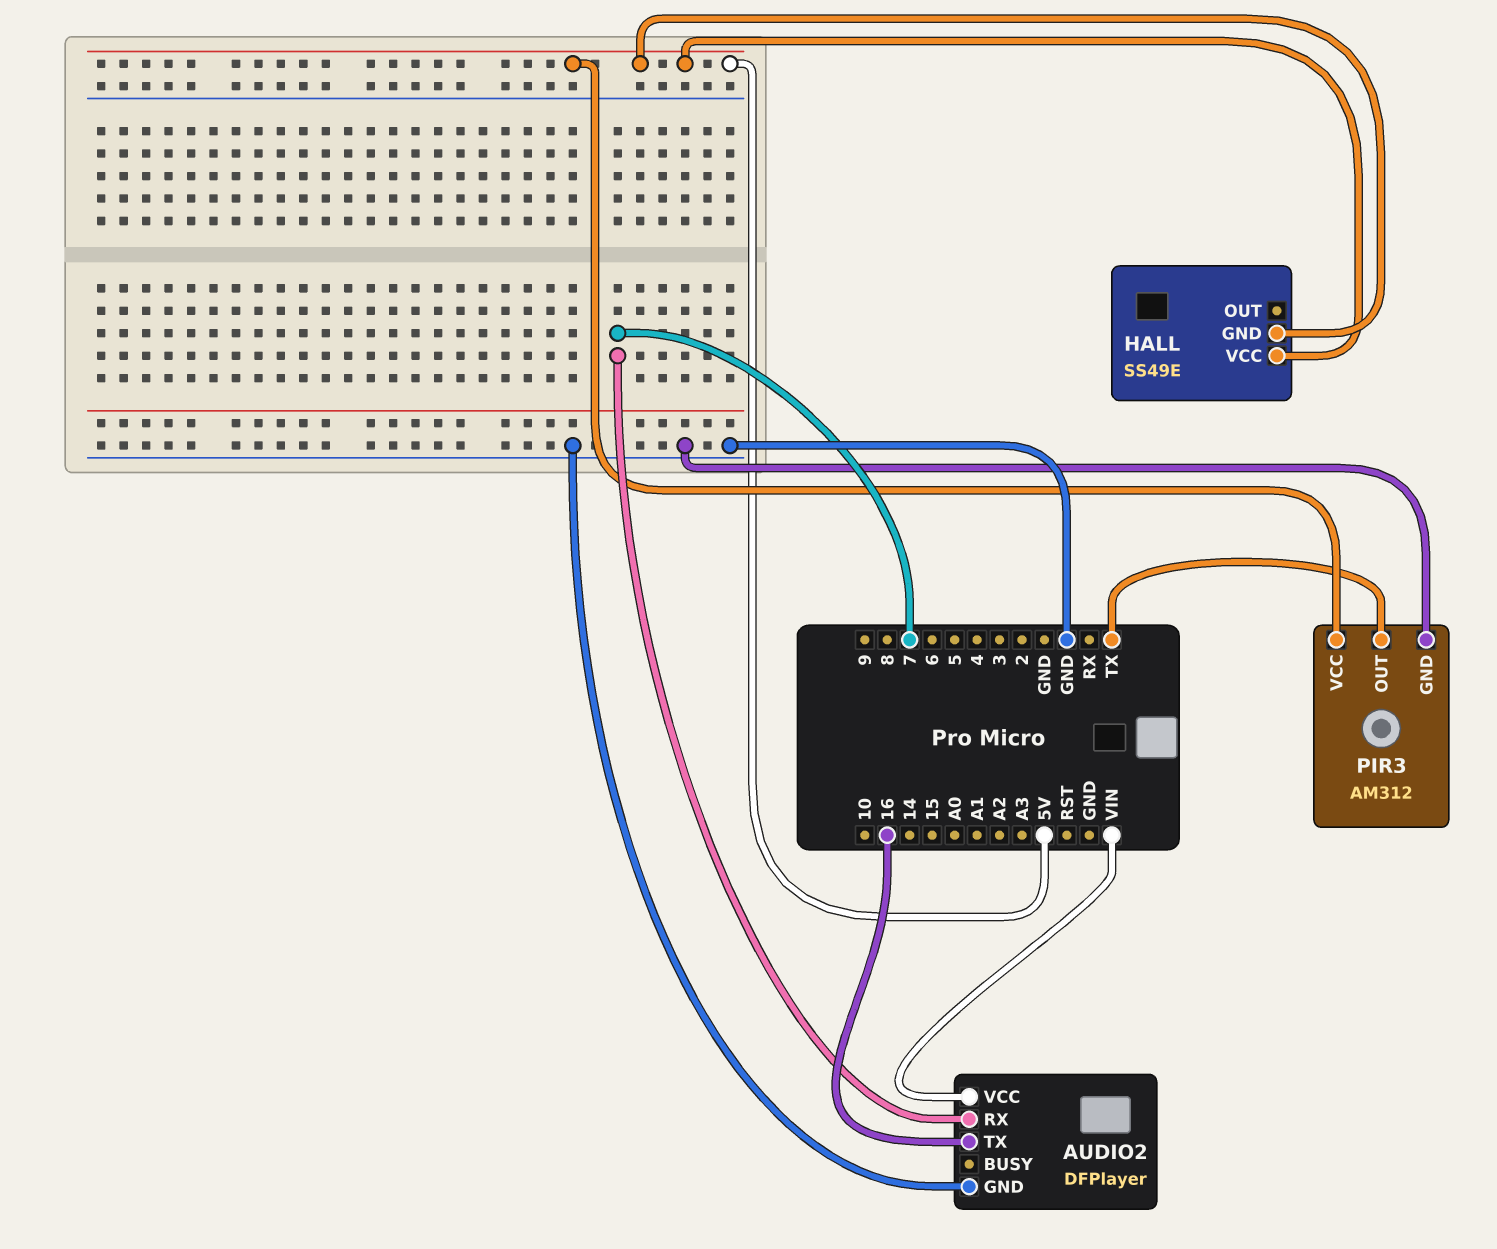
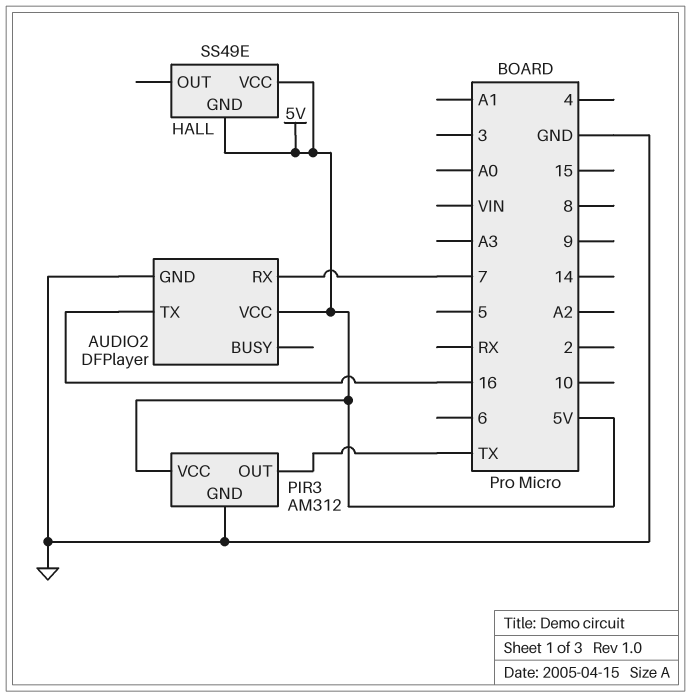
AUDIO2 pin VCC: VIN -> 5V

